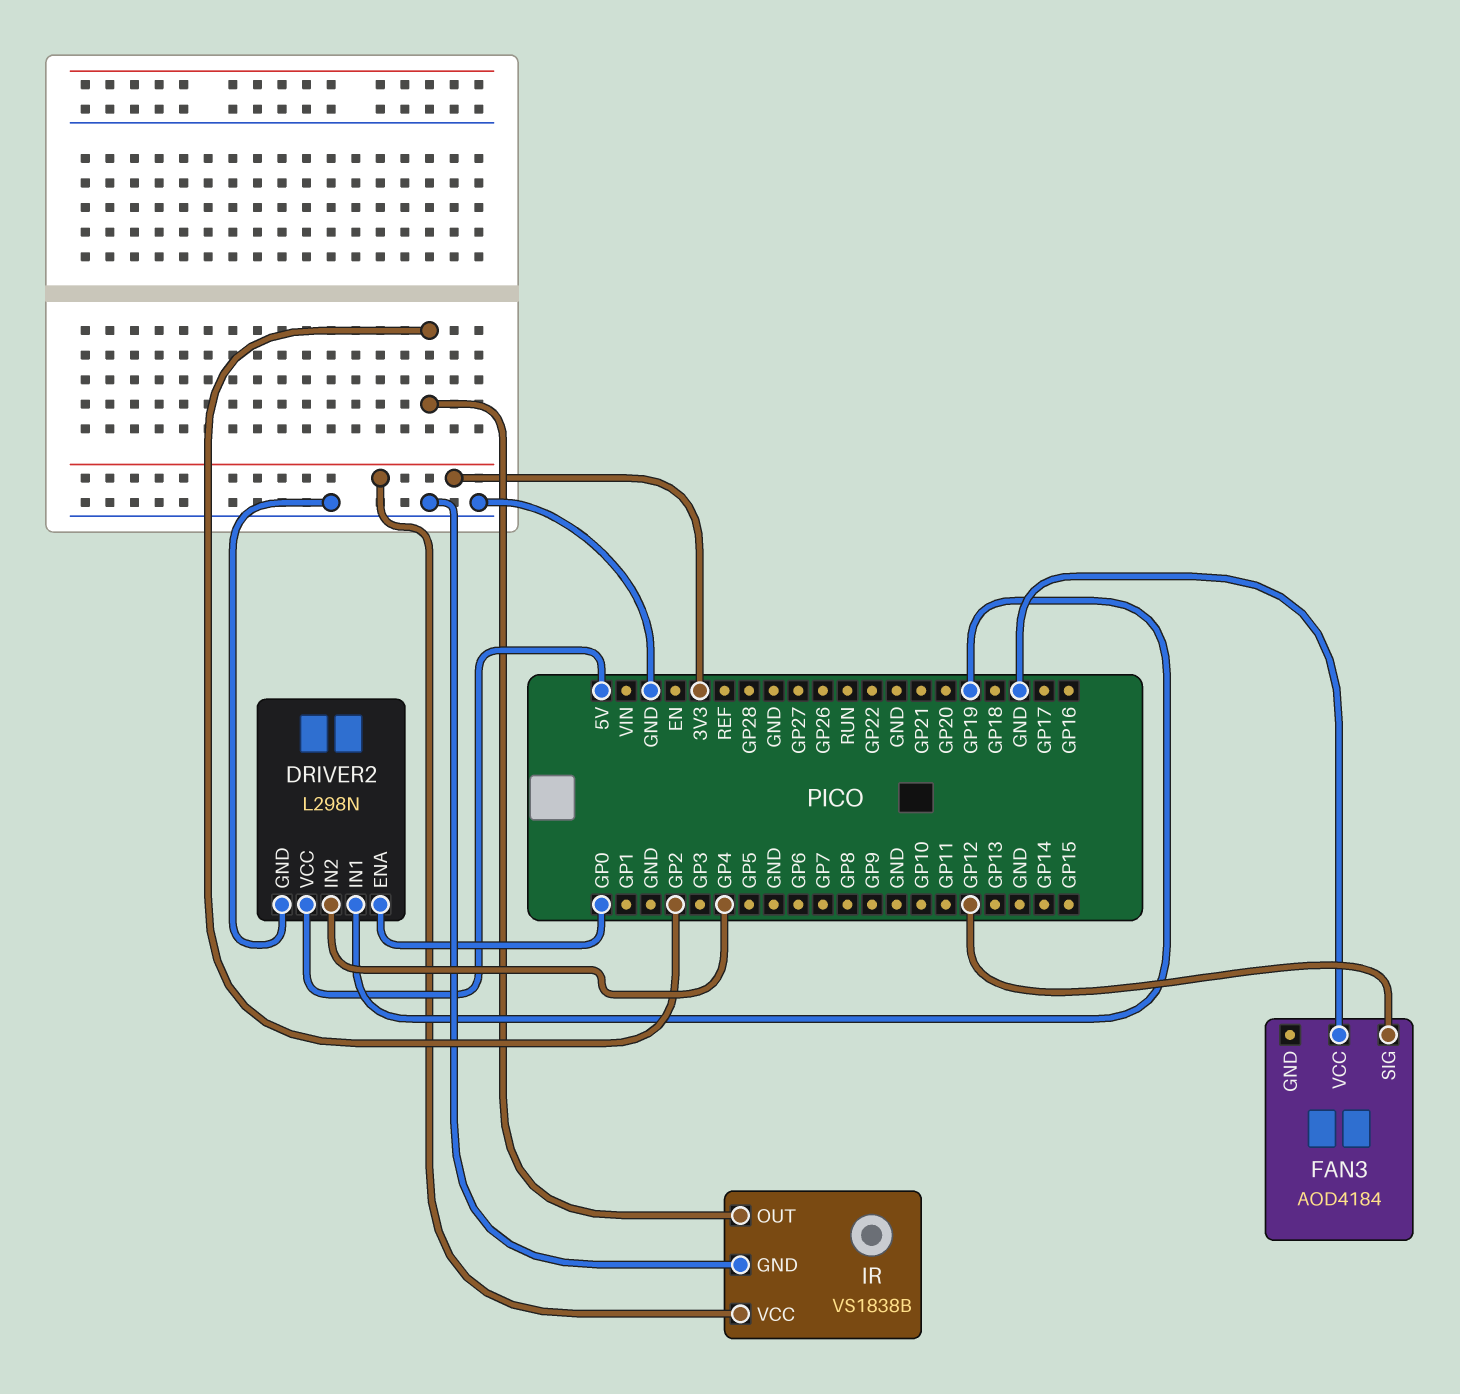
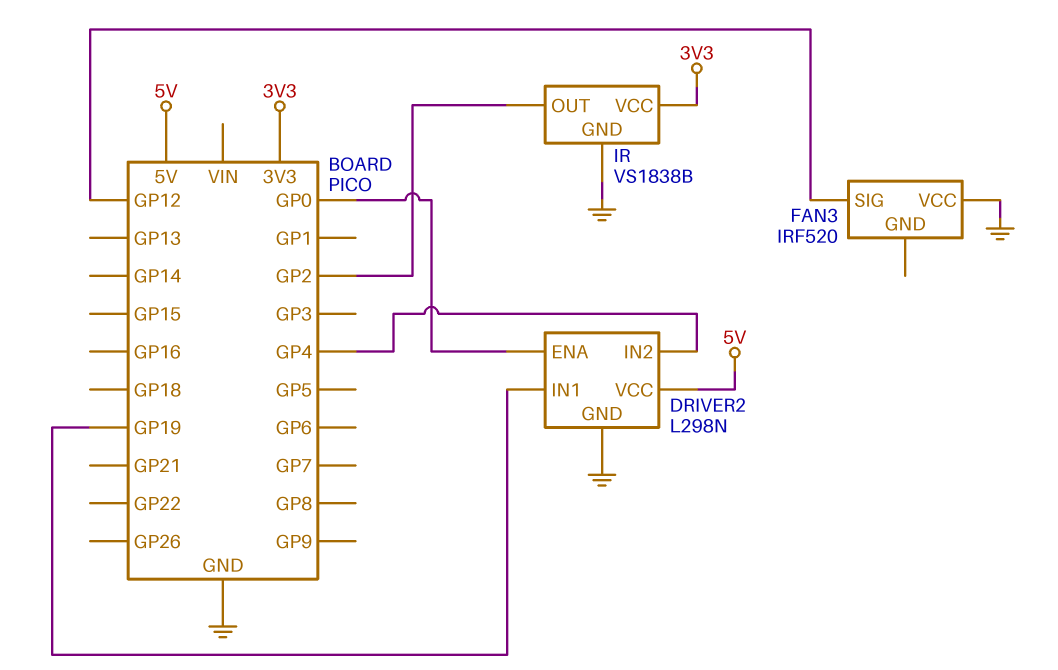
FAN3: AOD4184 -> IRF520

